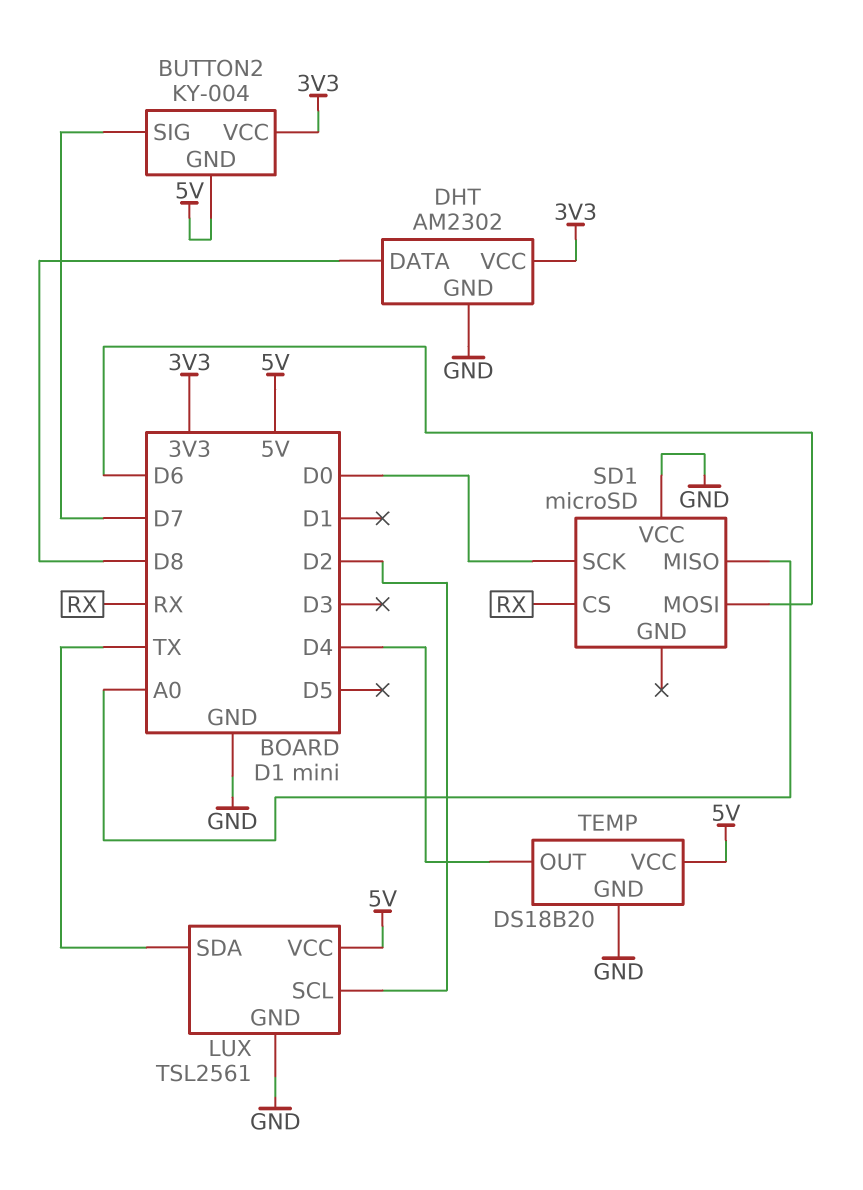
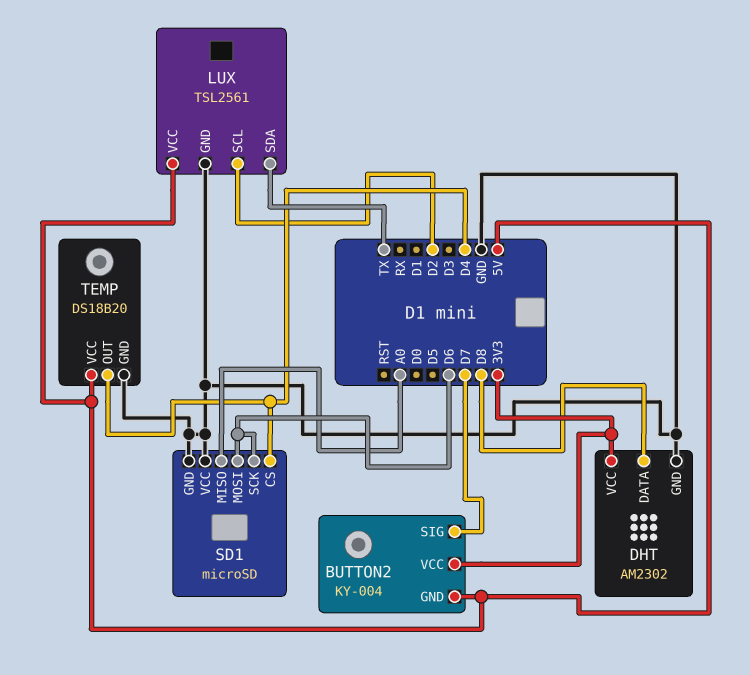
SD1 pin CS: RX -> D4
SD1 pin GND: none -> GND
SD1 pin SCK: D0 -> D6

